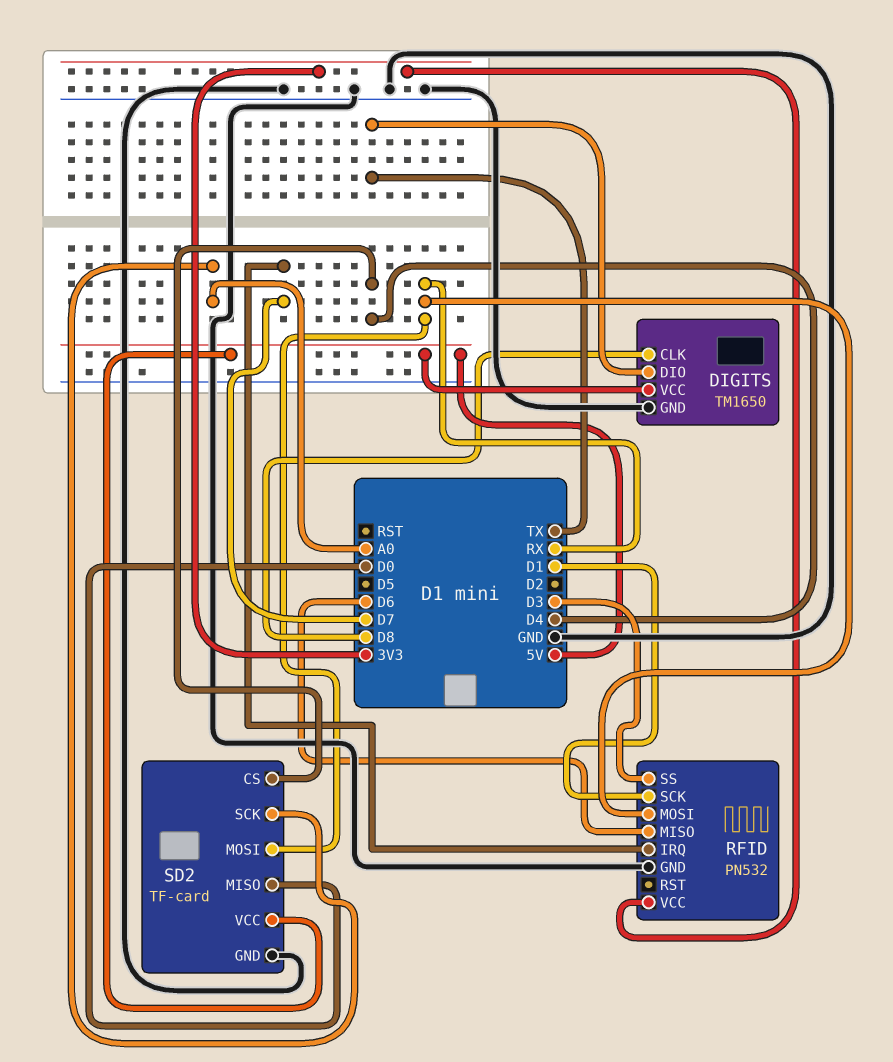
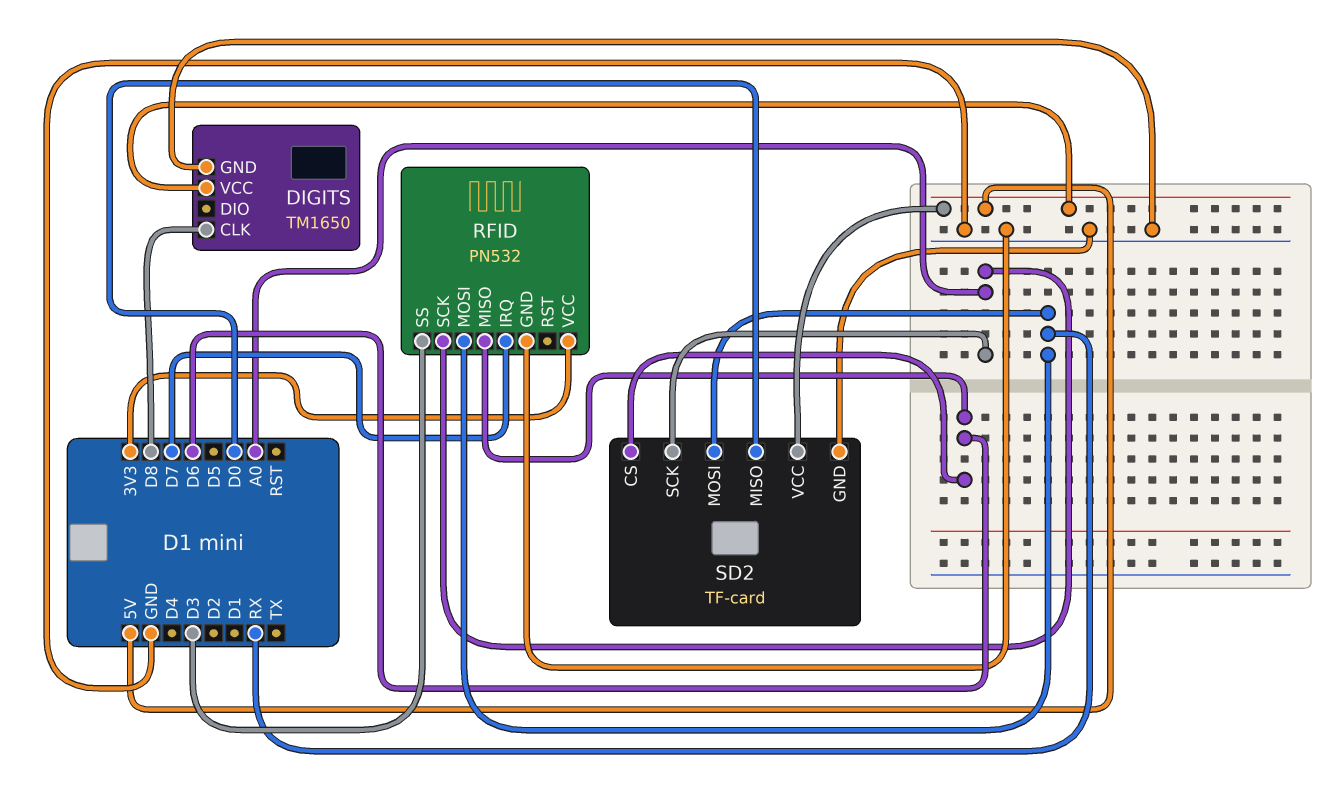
DIGITS pin DIO: TX -> none
RFID pin SCK: D1 -> A0
SD2 pin CS: D4 -> D6

